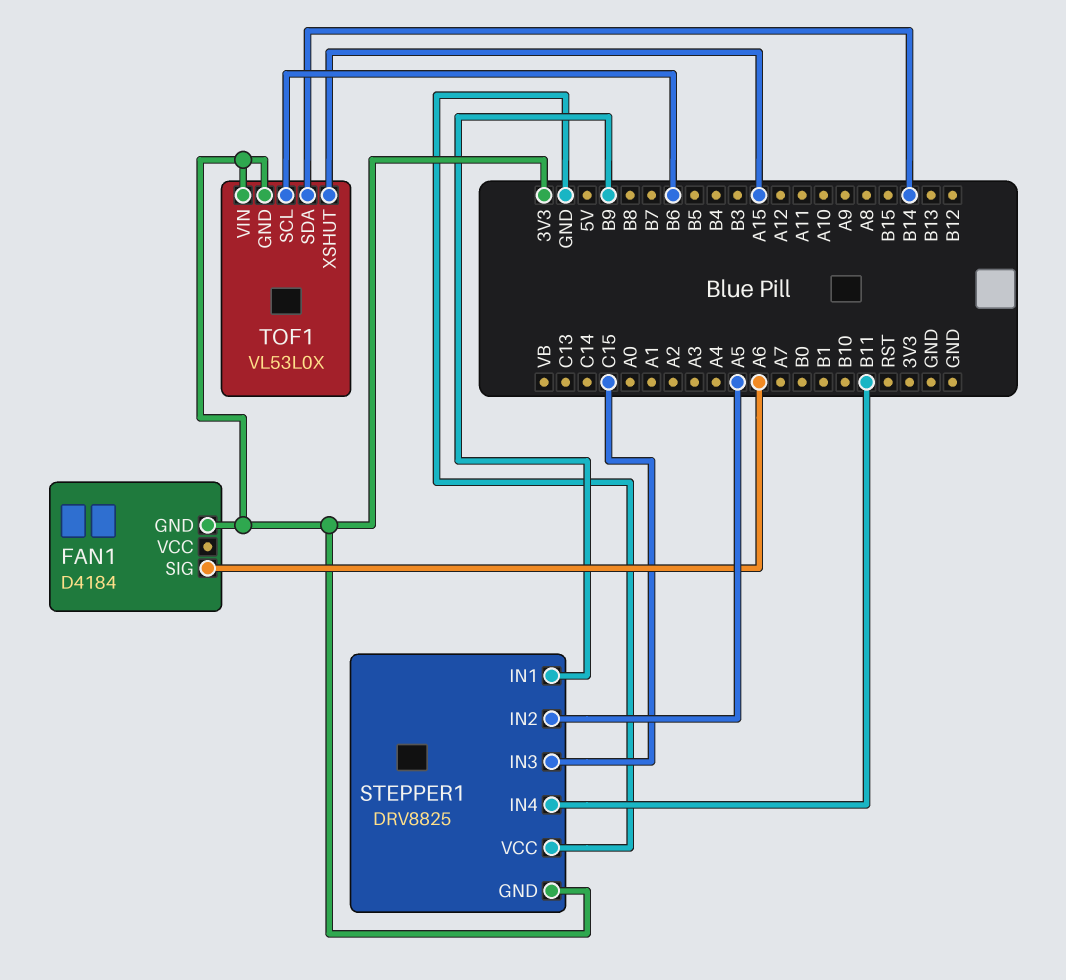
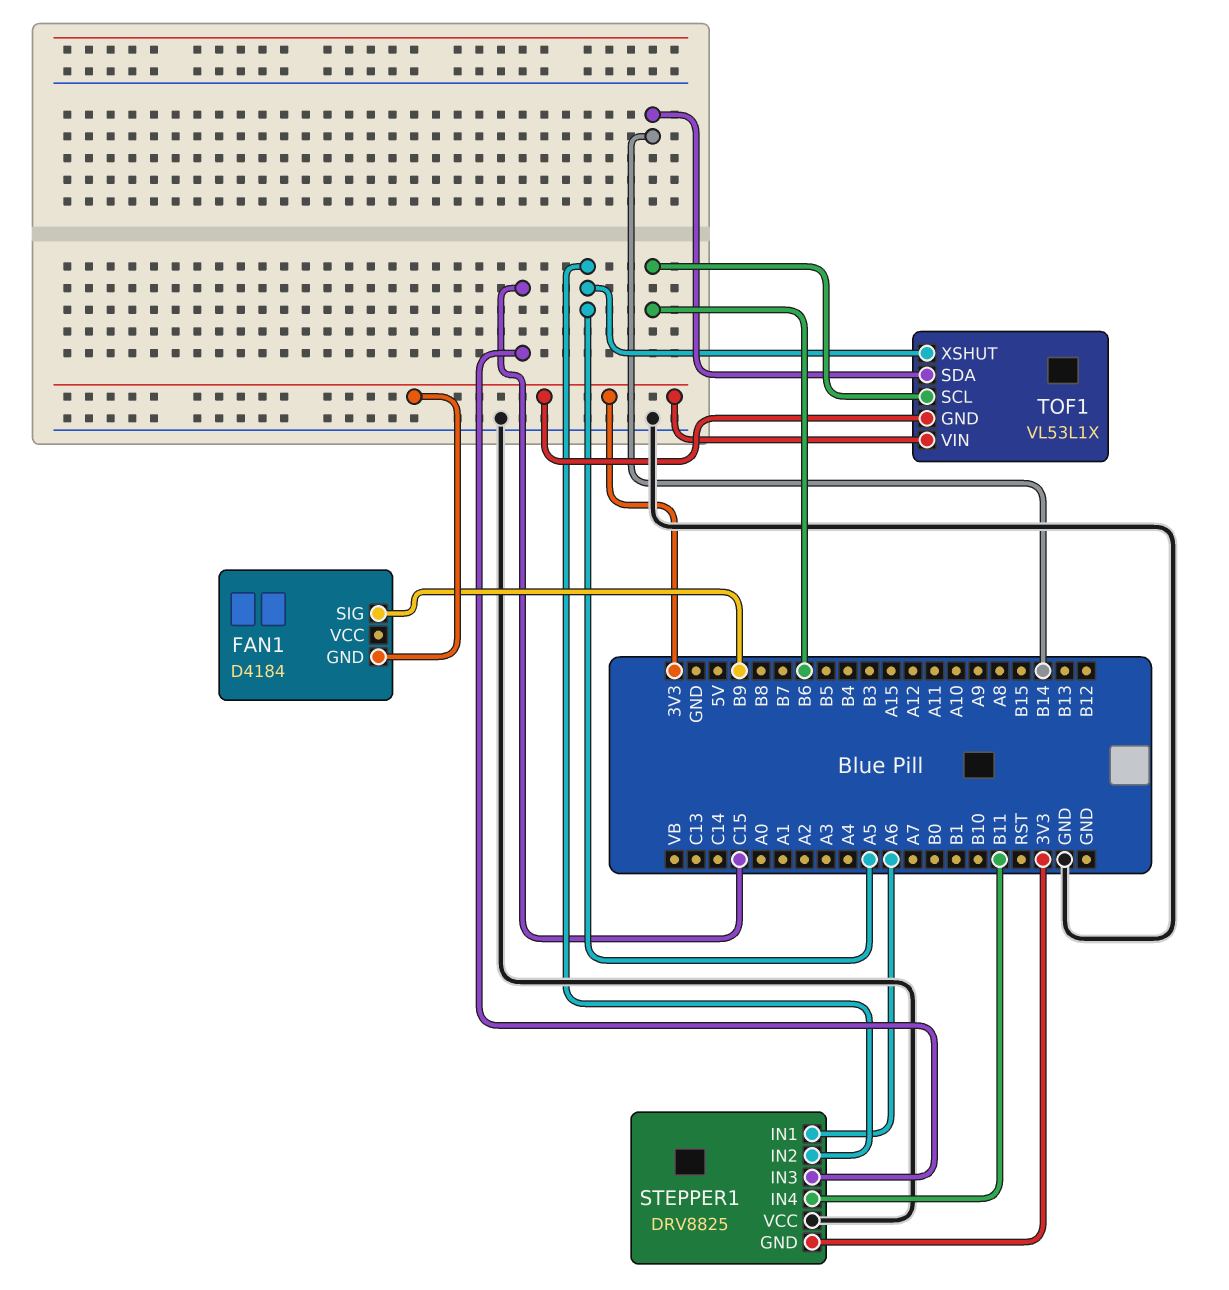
FAN1 pin SIG: A6 -> B9
STEPPER1 pin IN1: B9 -> A6
TOF1: VL53L0X -> VL53L1X
TOF1 pin XSHUT: A15 -> A5

